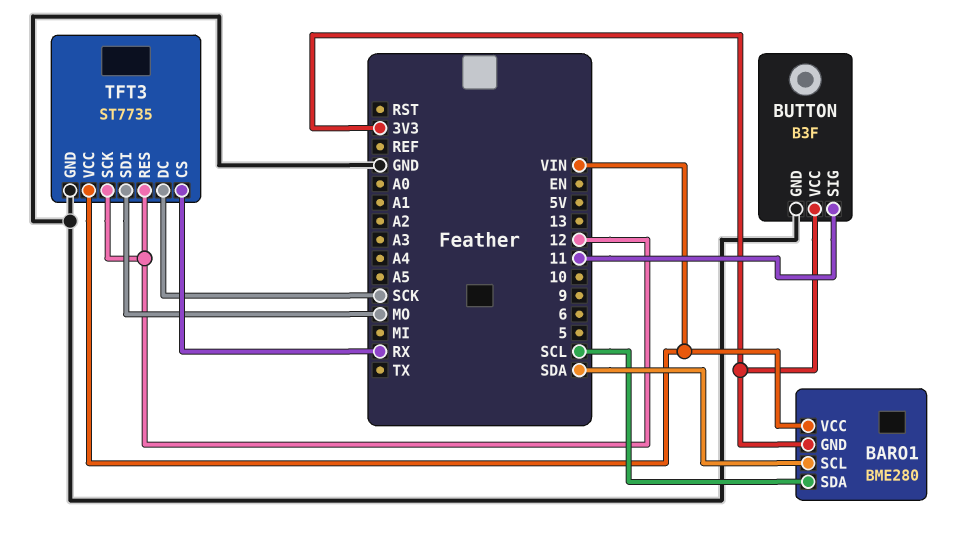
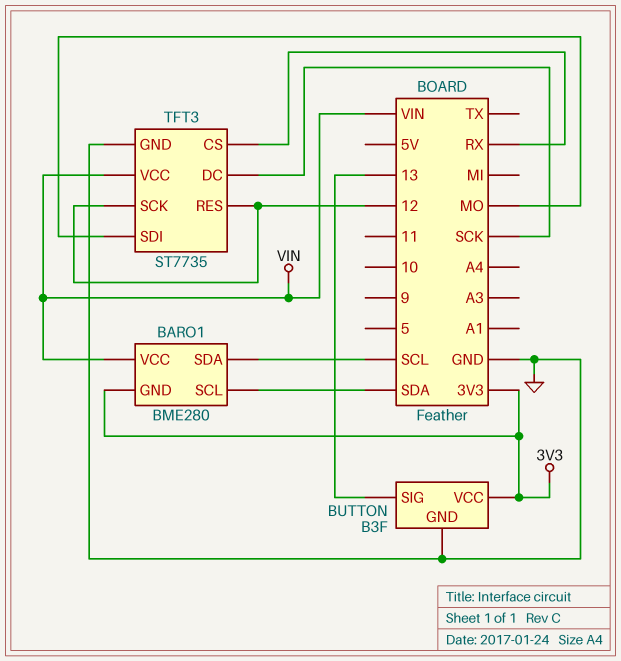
BUTTON pin SIG: 11 -> 13

